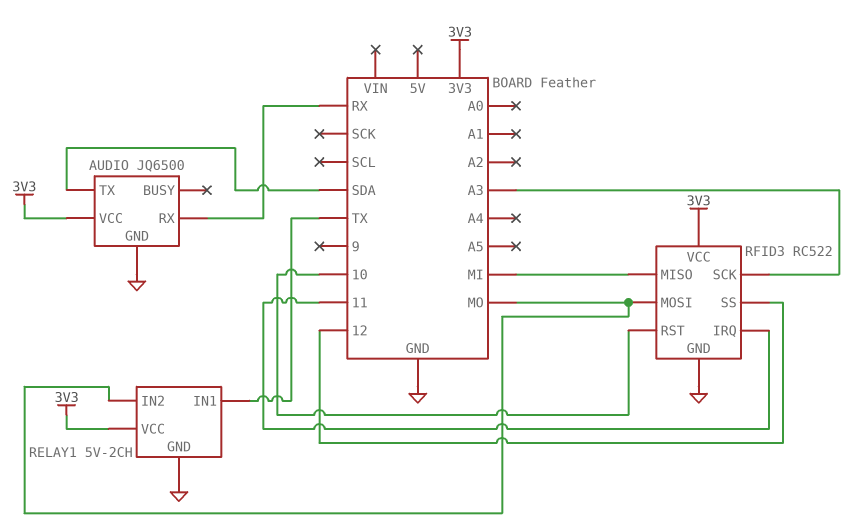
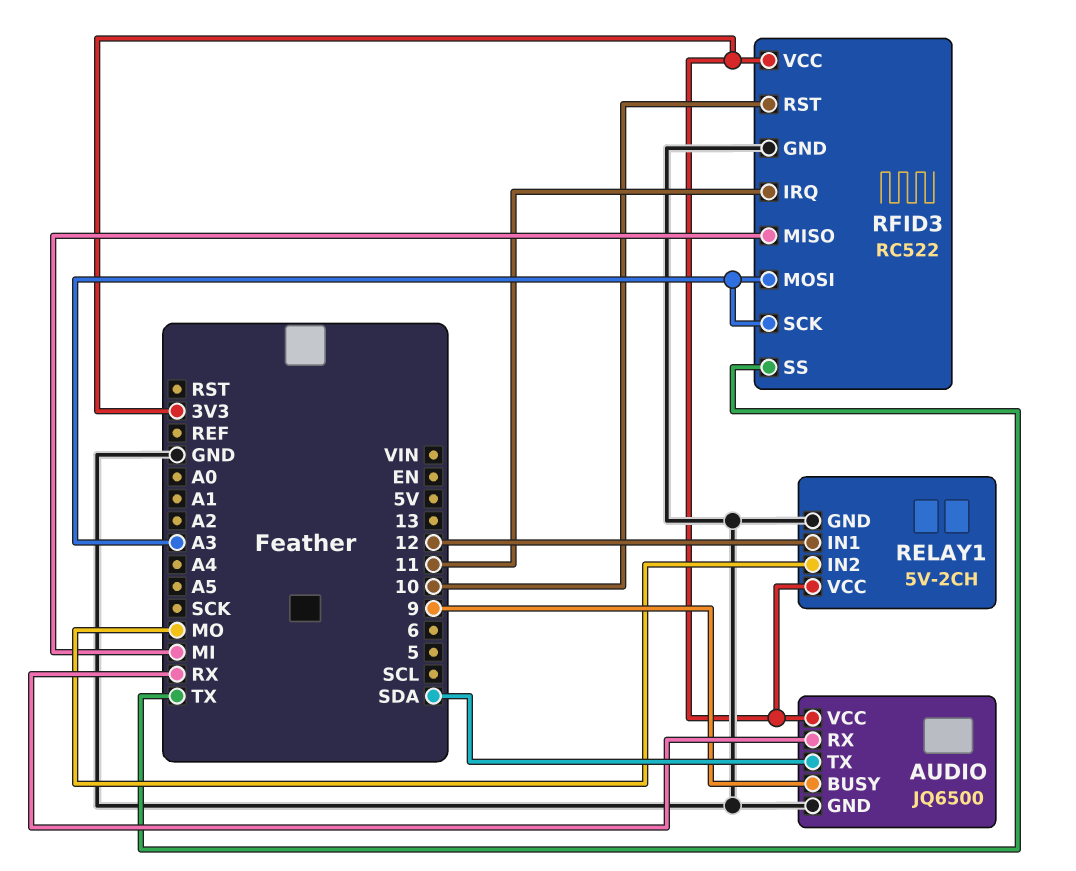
AUDIO pin BUSY: none -> 9
RELAY1 pin IN1: TX -> 12
RFID3 pin MOSI: MO -> A3
RFID3 pin SS: 12 -> TX

